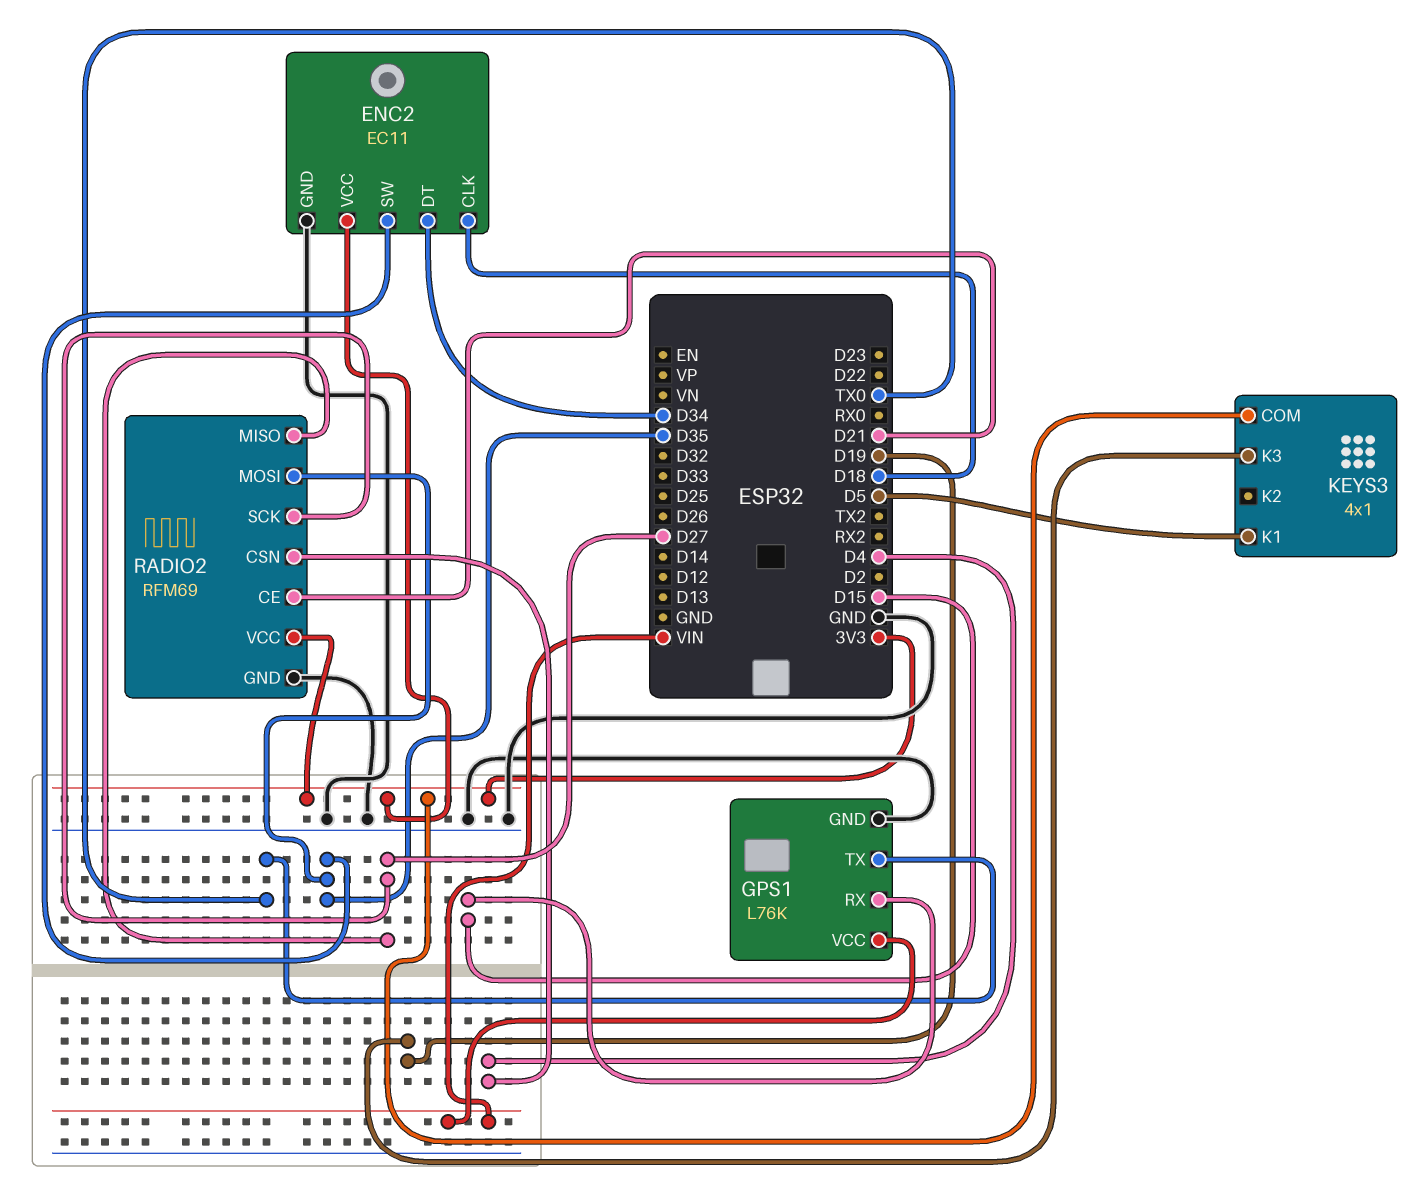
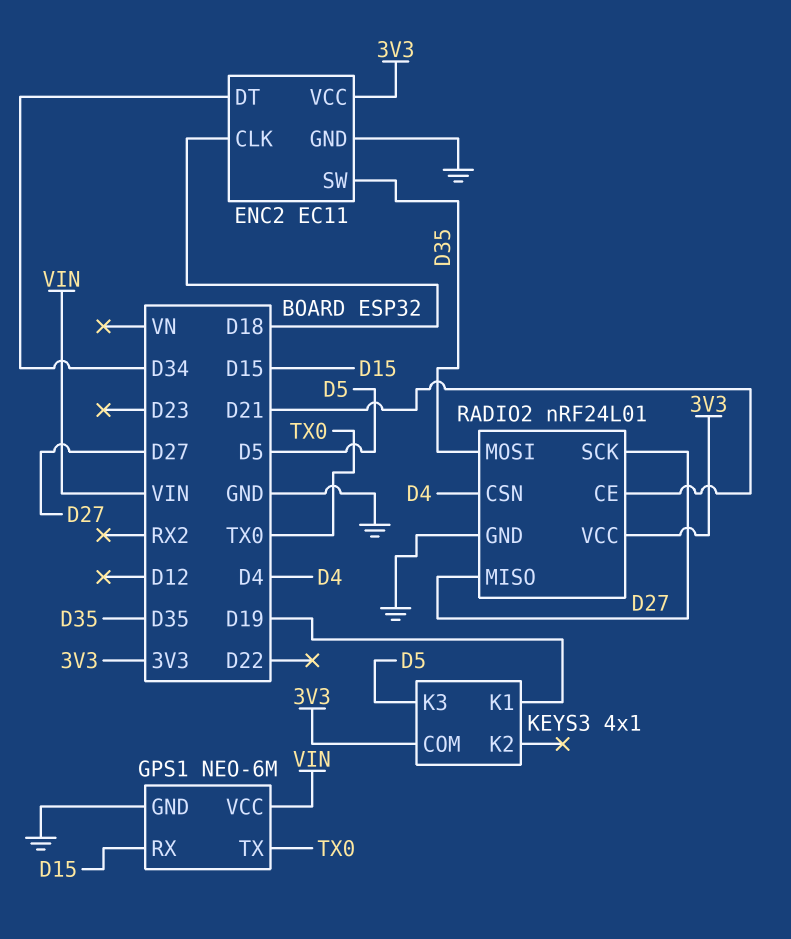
GPS1: L76K -> NEO-6M
KEYS3 pin K1: D5 -> D19
KEYS3 pin K3: D19 -> D5
RADIO2: RFM69 -> nRF24L01

